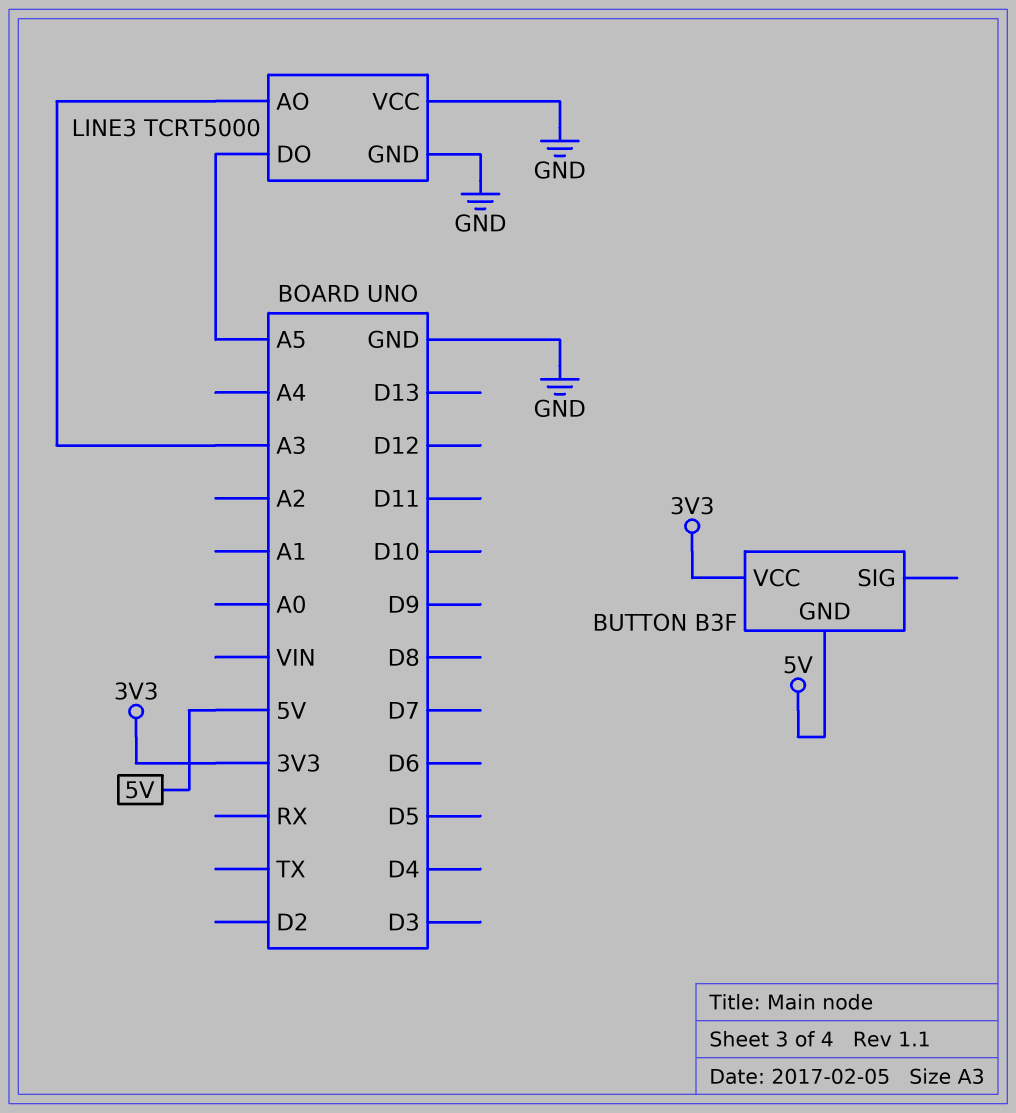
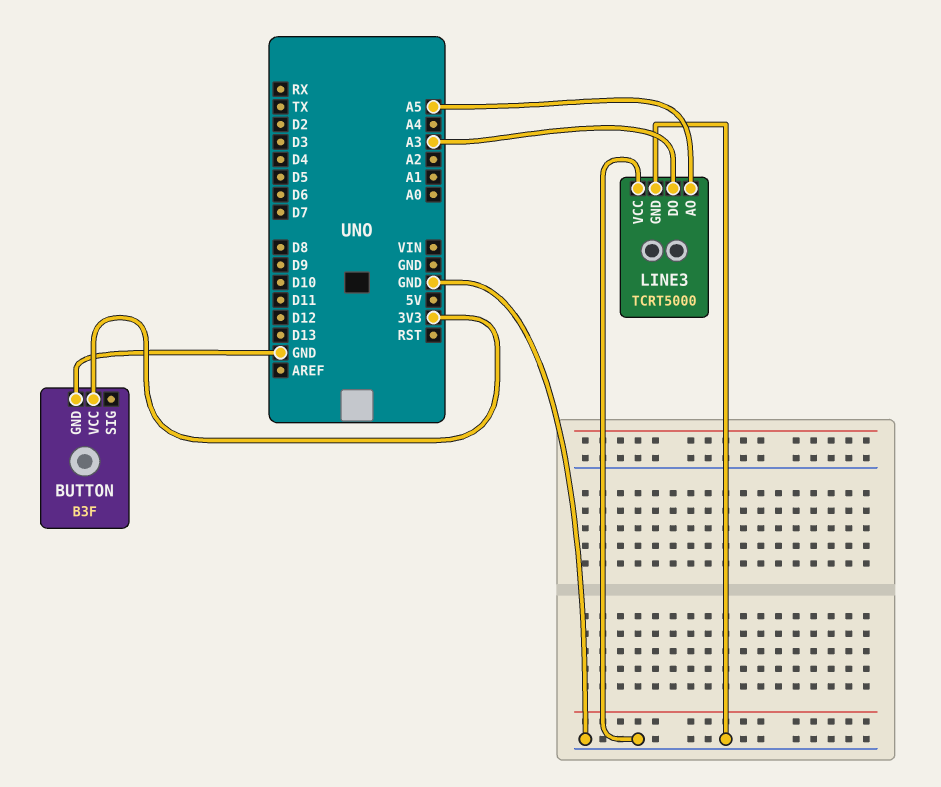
BUTTON pin GND: 5V -> GND
LINE3 pin AO: A3 -> A5
LINE3 pin DO: A5 -> A3

